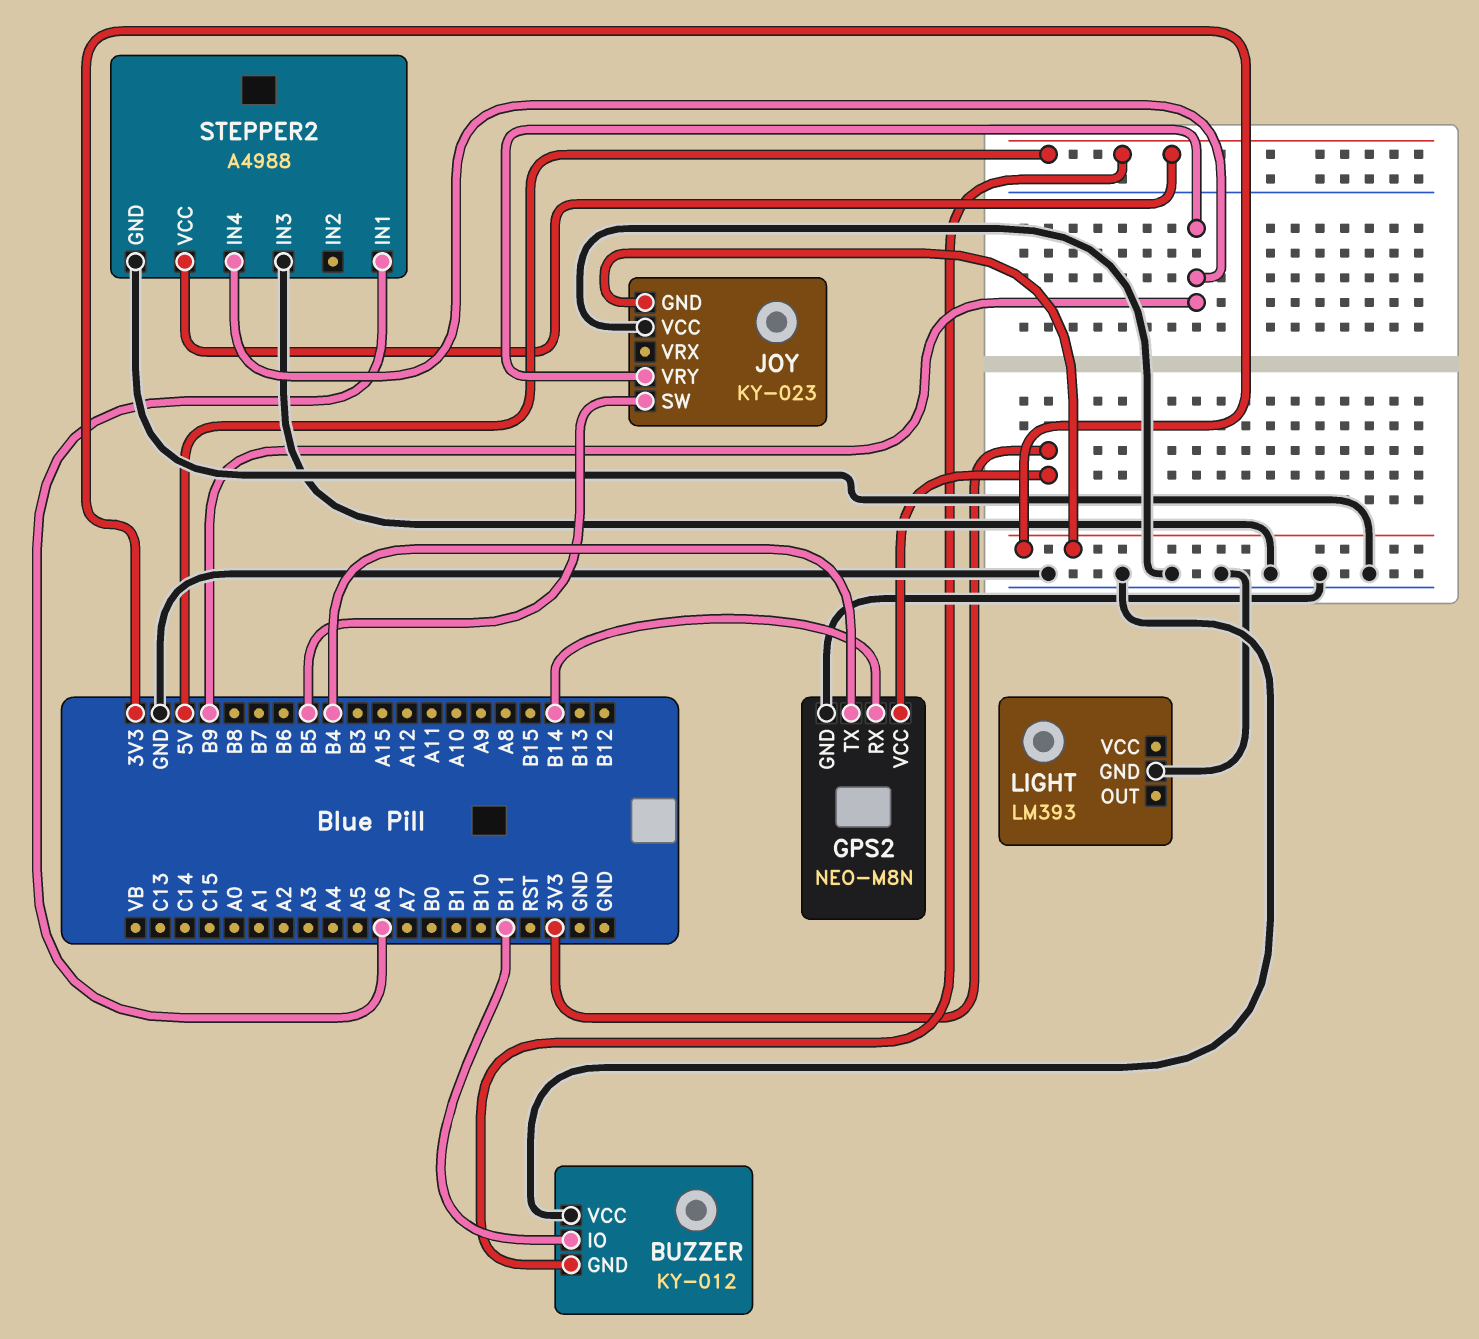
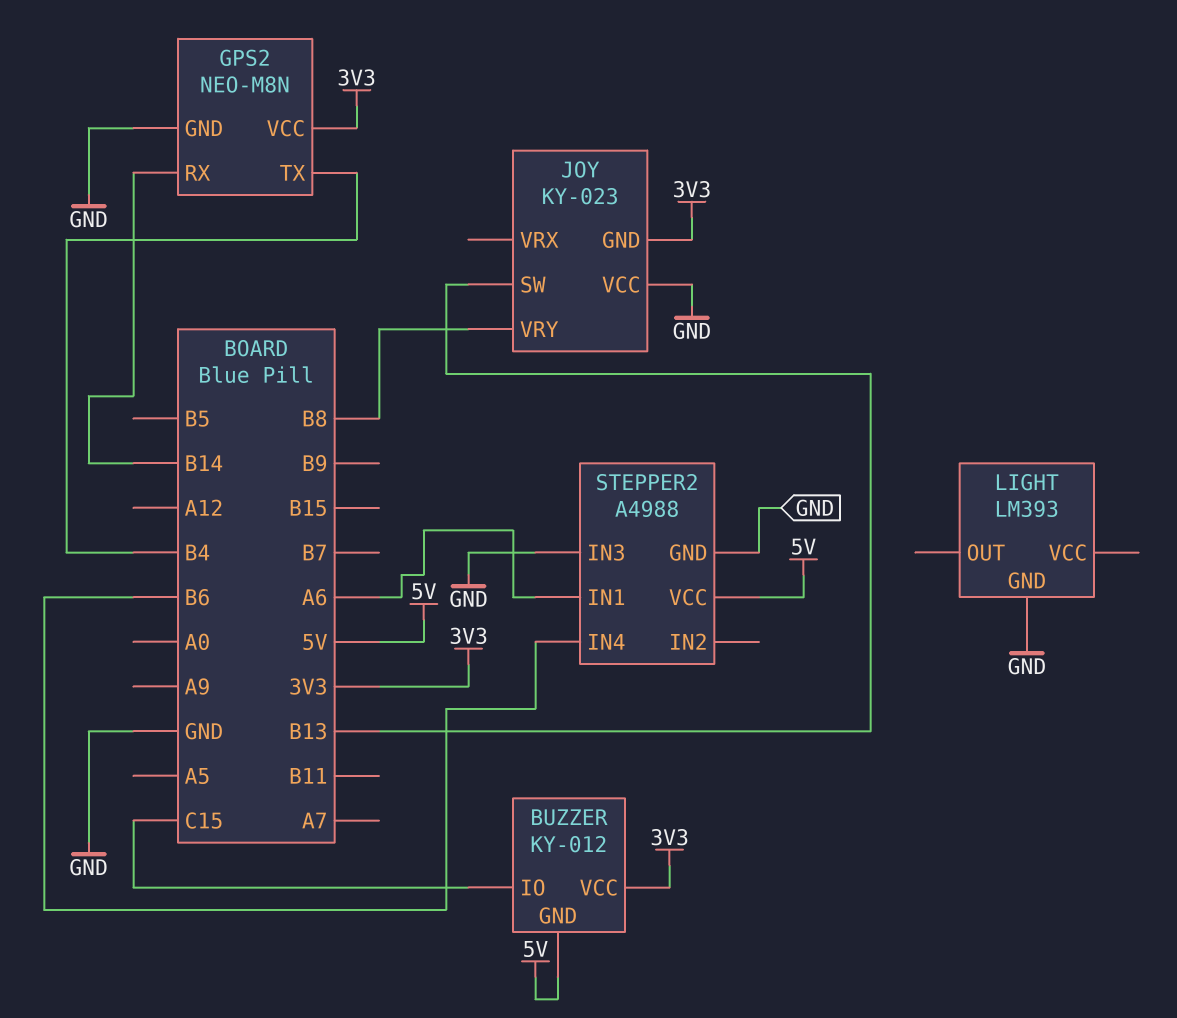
BUZZER pin IO: B11 -> C15
BUZZER pin VCC: GND -> 3V3
JOY pin SW: B5 -> B13
JOY pin VRY: B9 -> B8
STEPPER2 pin IN4: B9 -> B6

